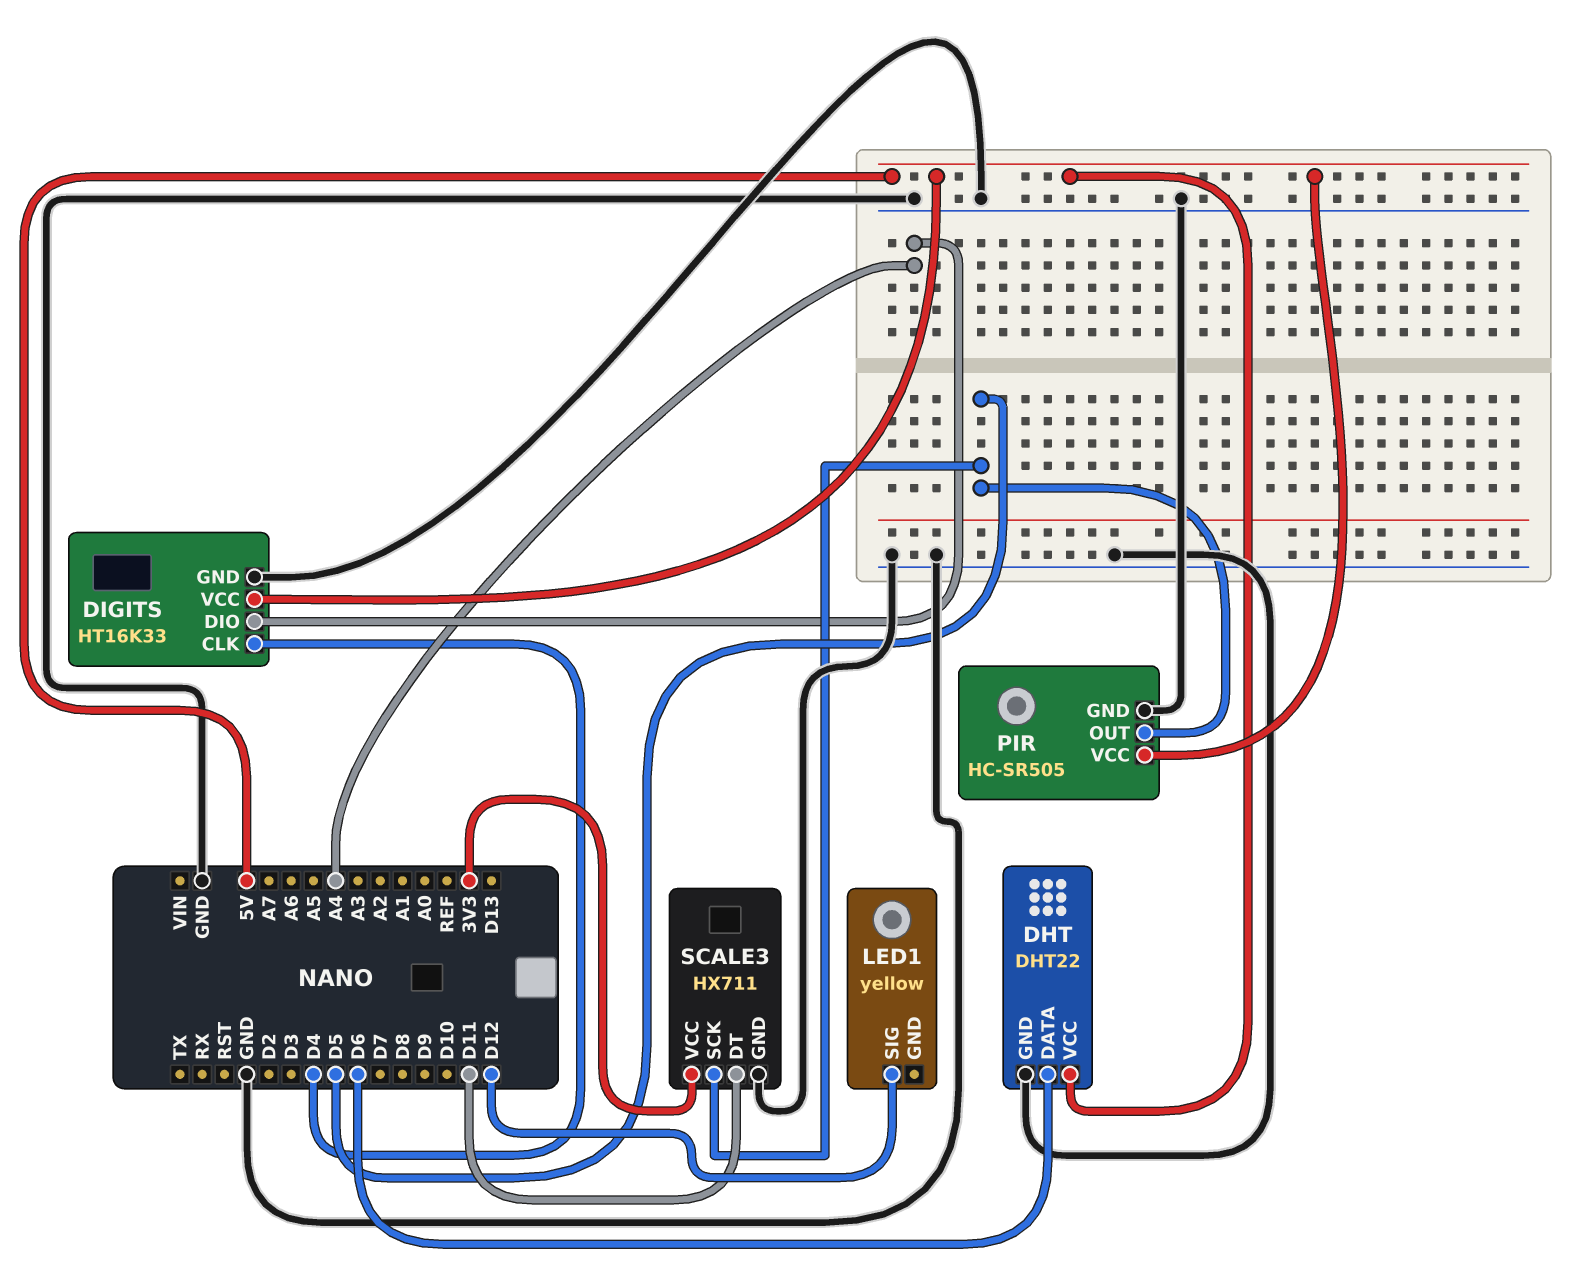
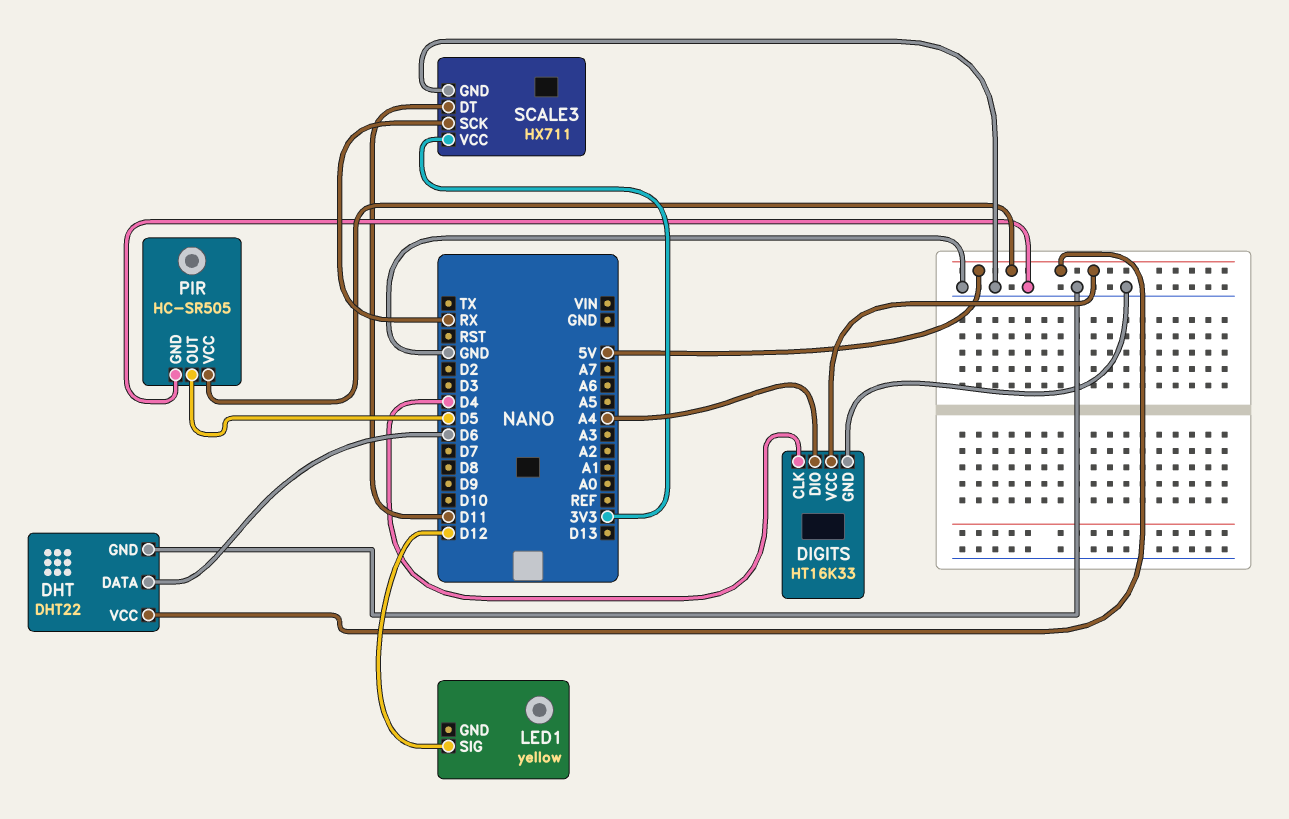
SCALE3 pin SCK: D5 -> RX

